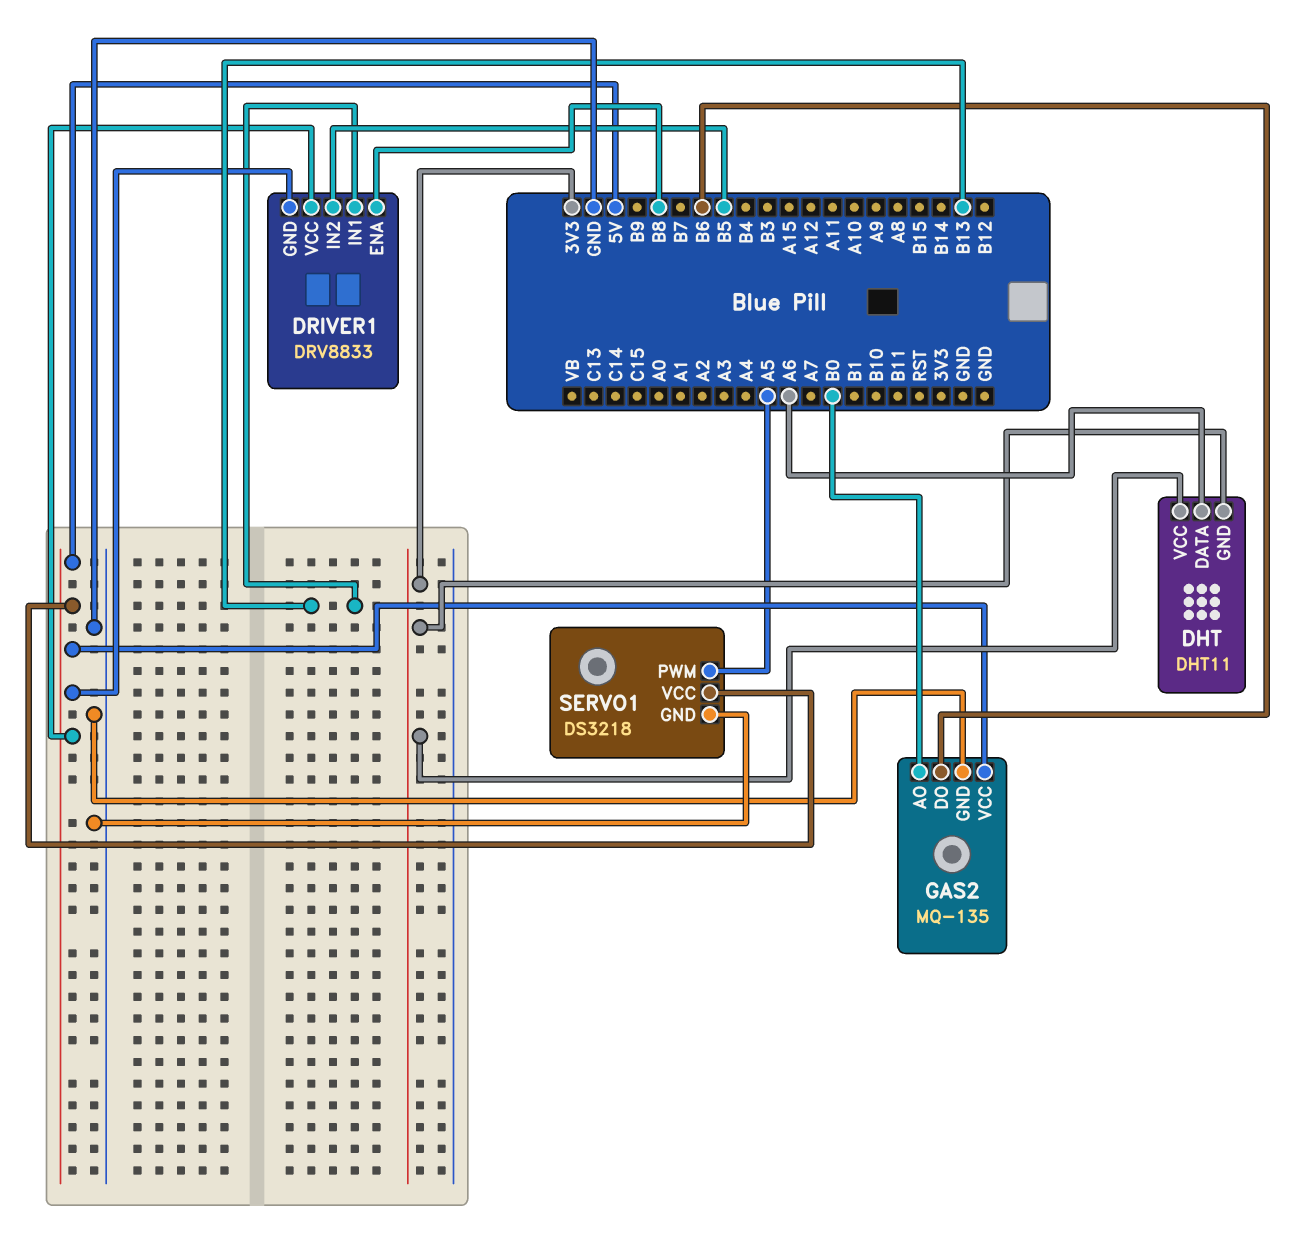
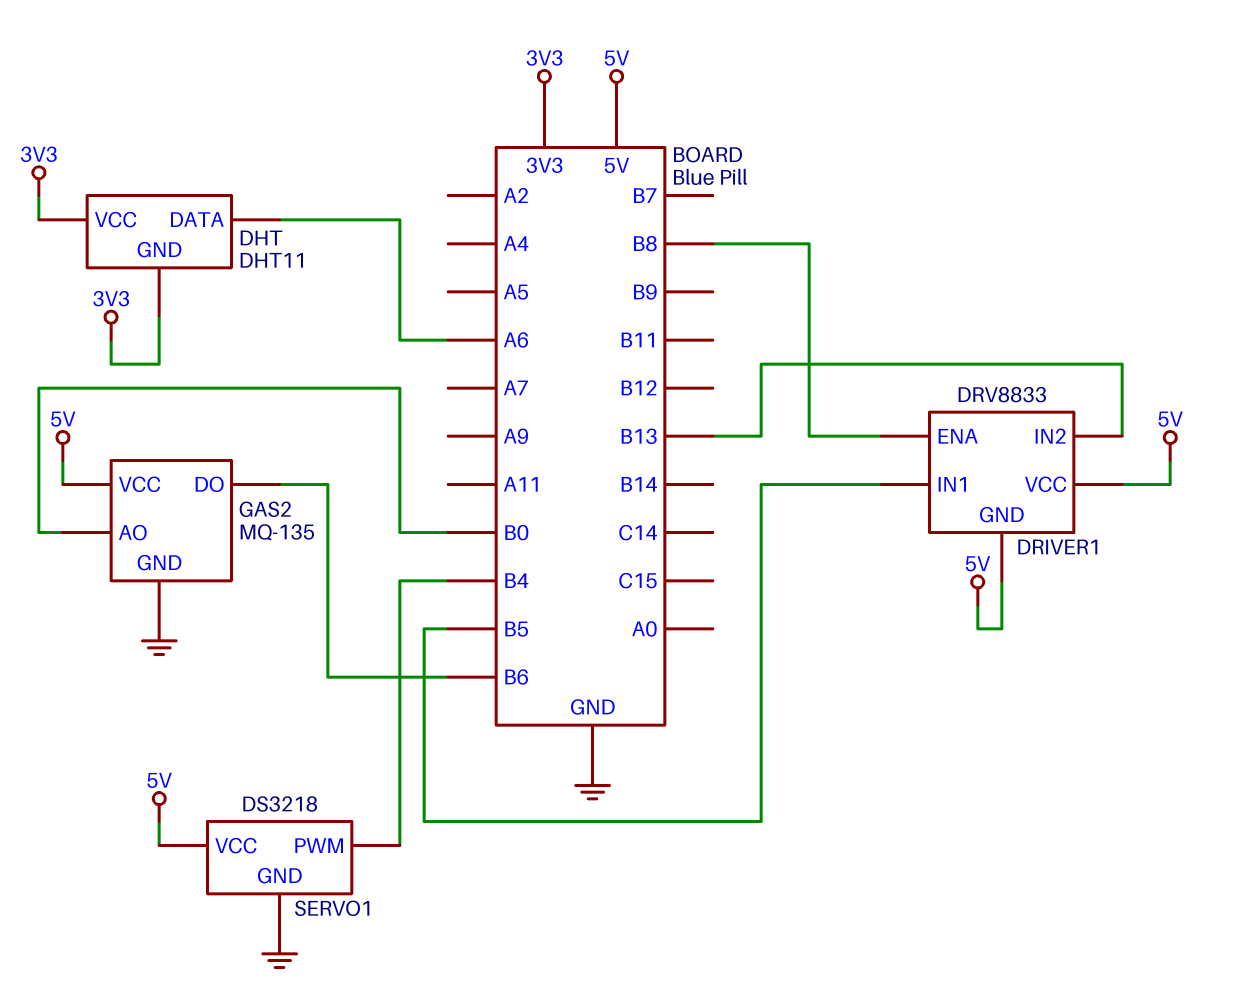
DRIVER1 pin IN1: B13 -> B5
DRIVER1 pin IN2: B5 -> B13
SERVO1 pin PWM: A5 -> B4

